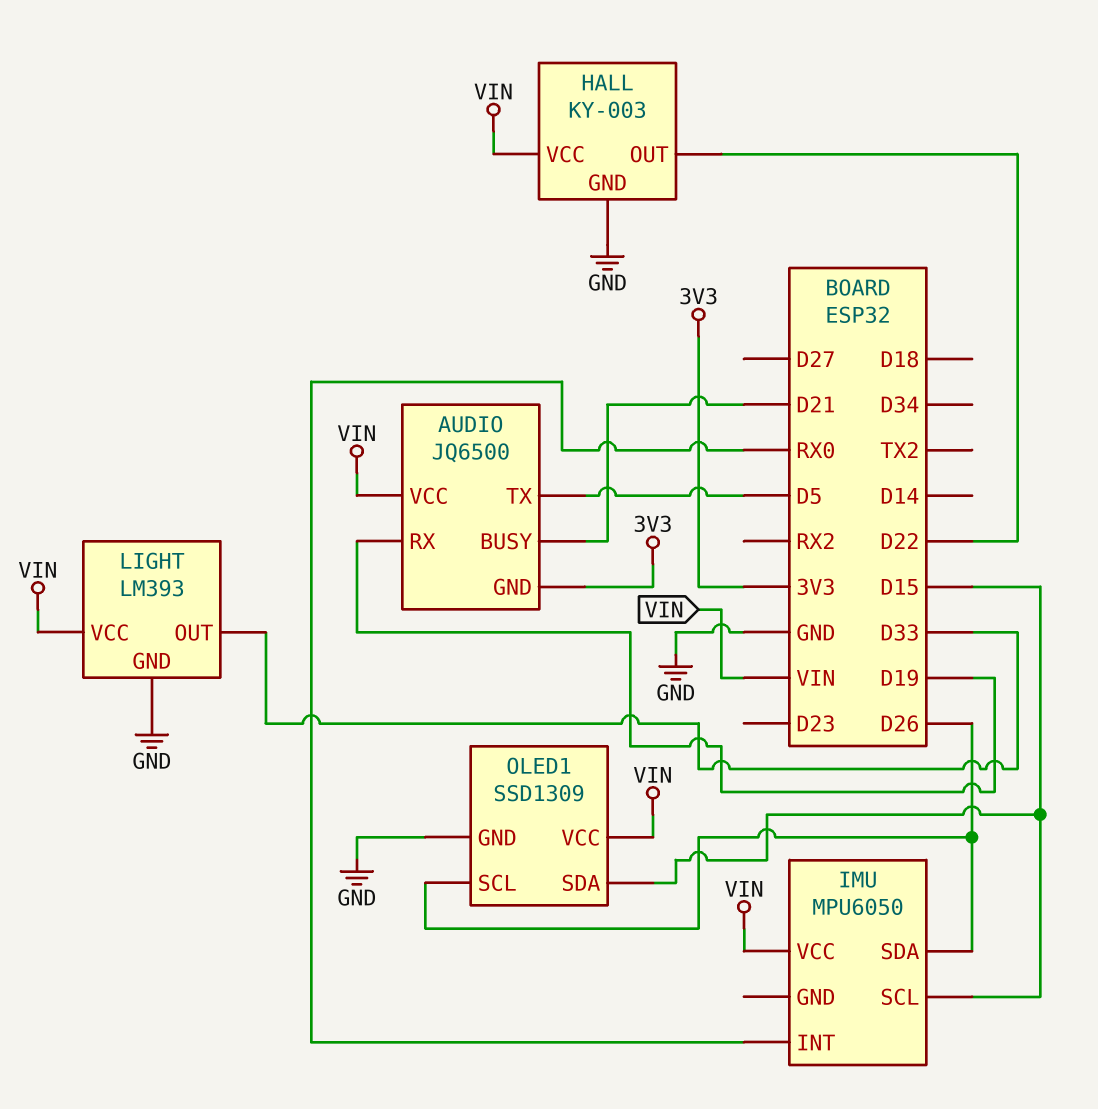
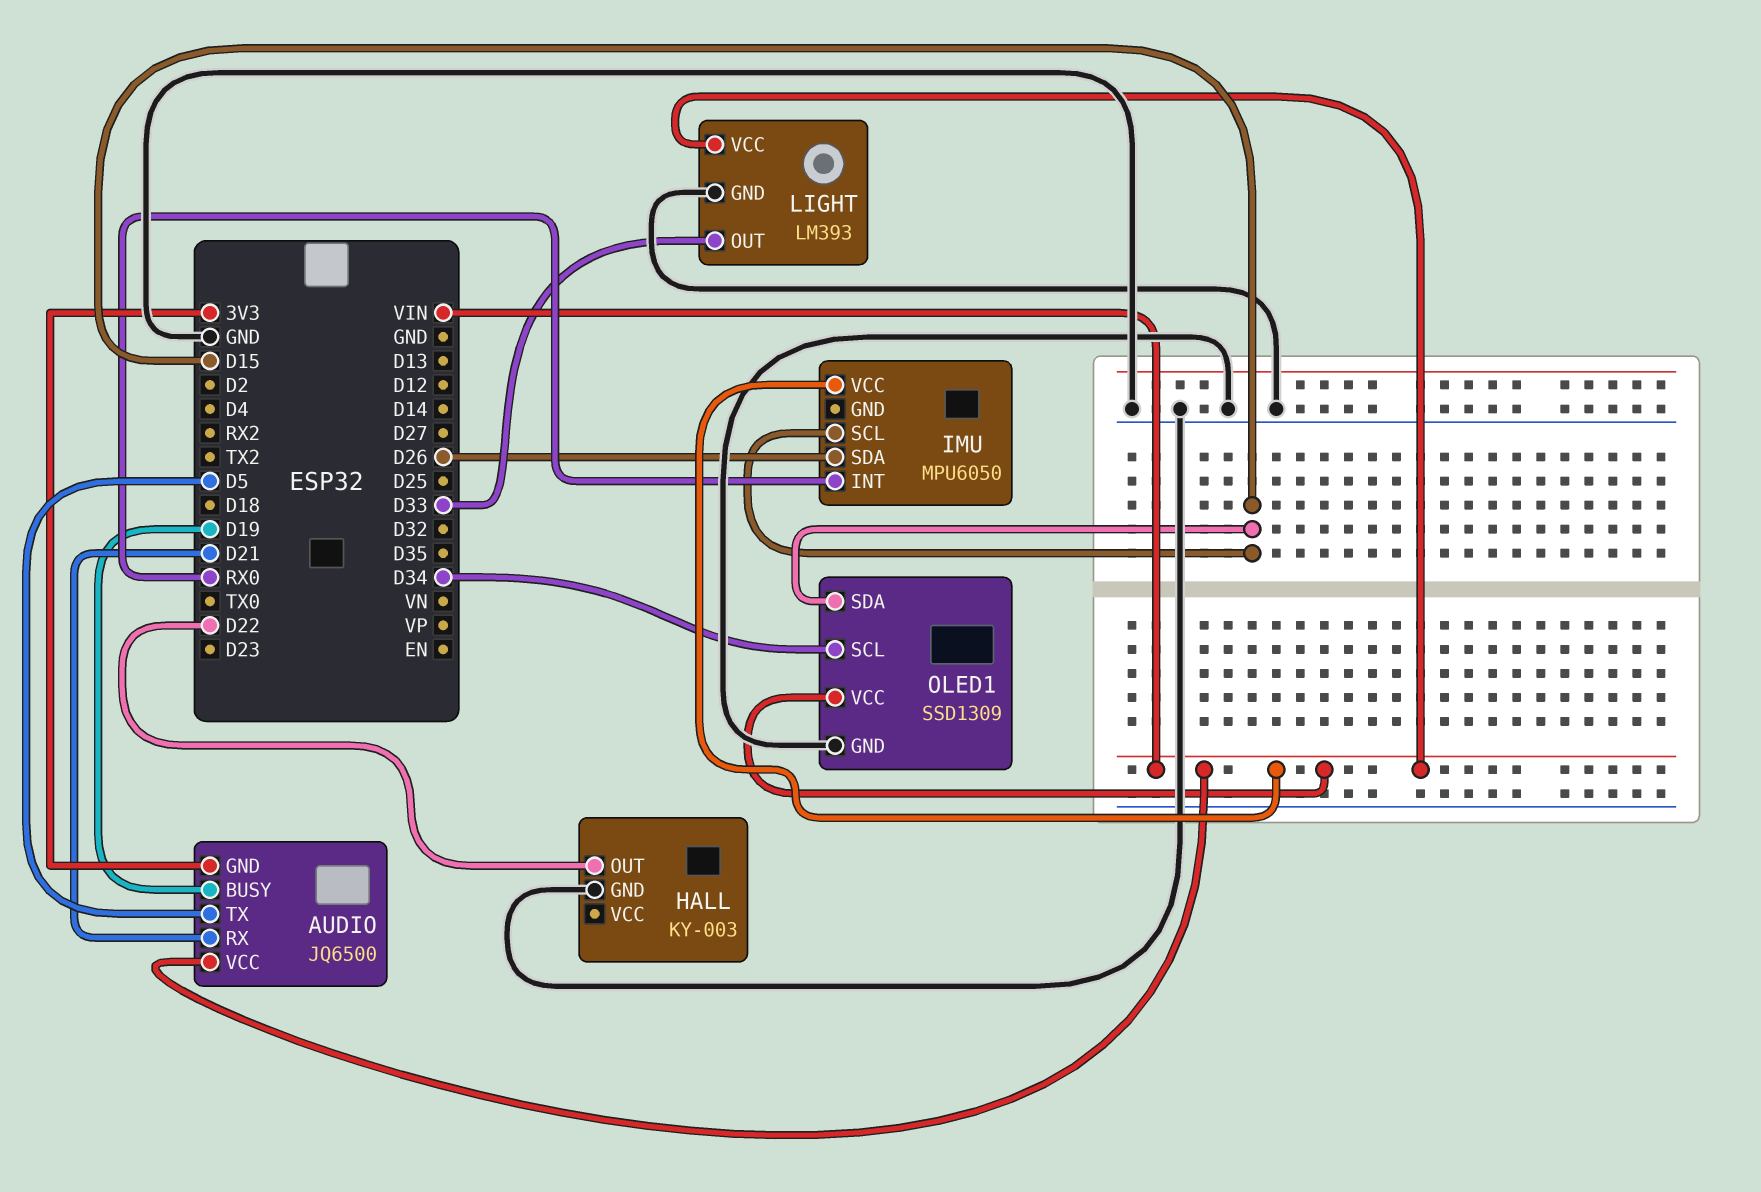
AUDIO pin BUSY: D21 -> D19
AUDIO pin RX: D19 -> D21
HALL pin VCC: VIN -> none
OLED1 pin SCL: D26 -> D34

